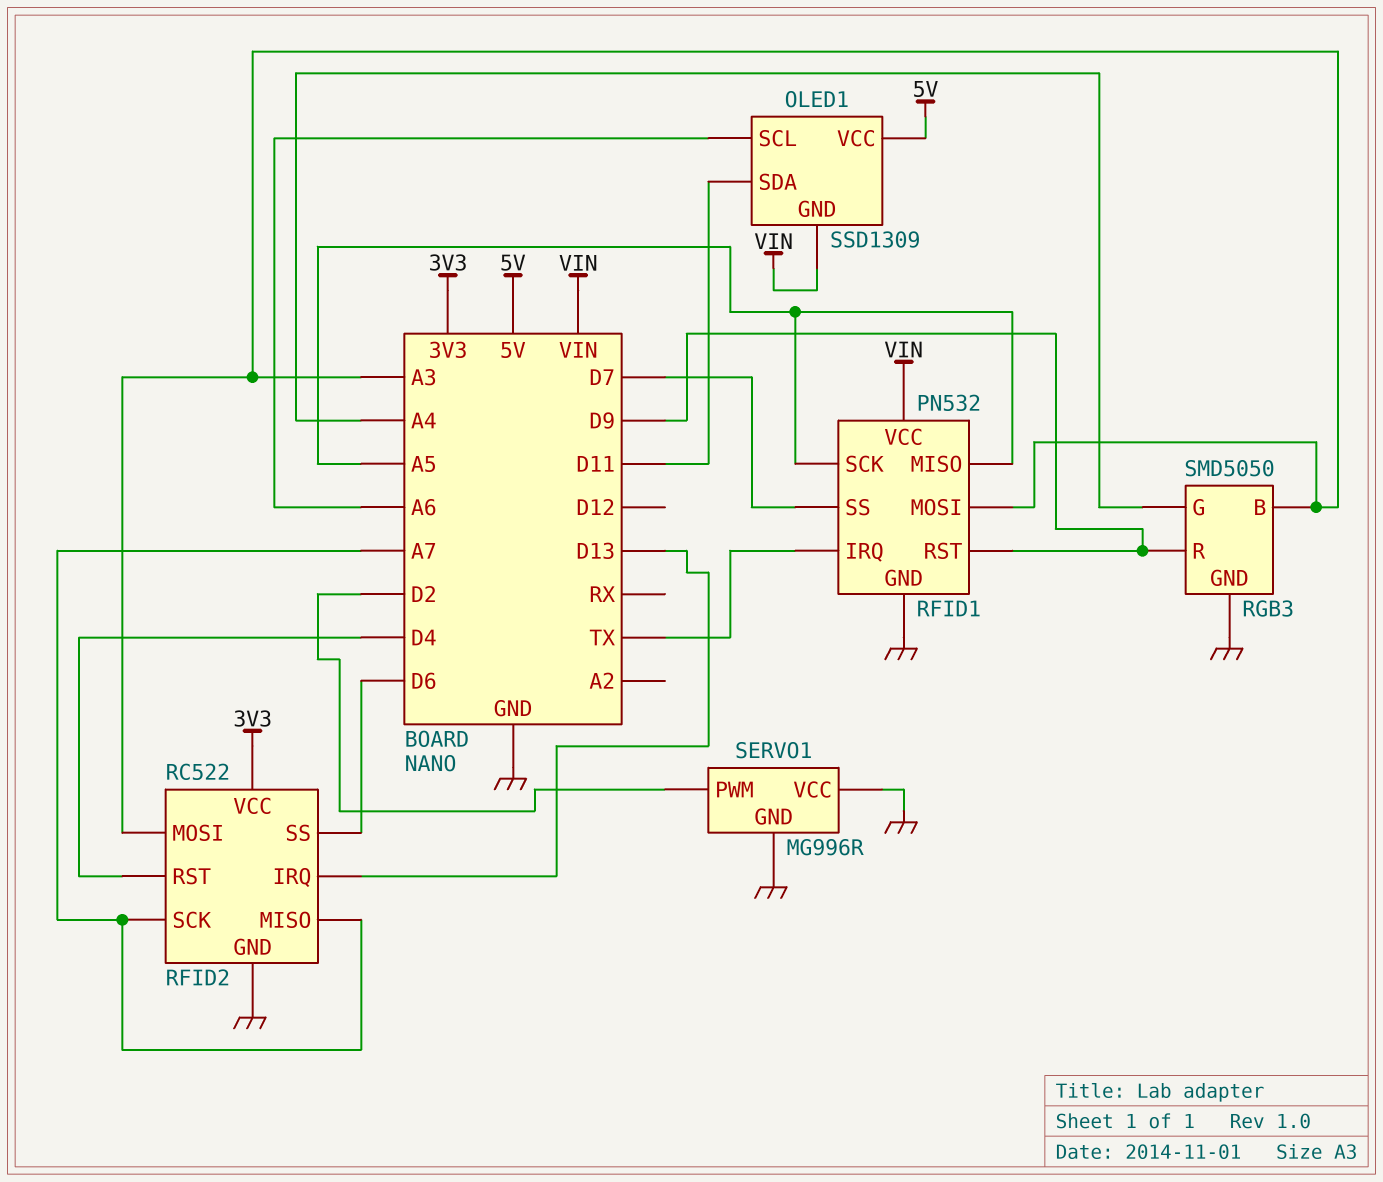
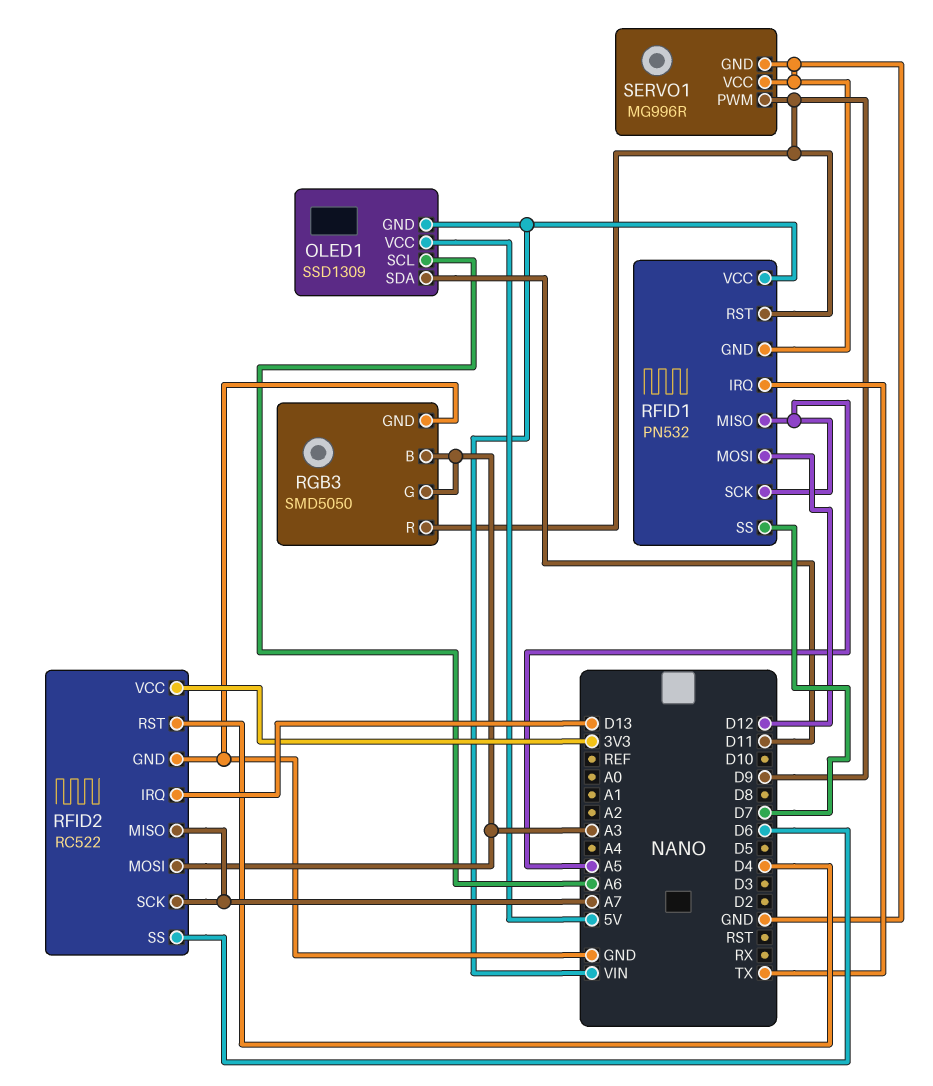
RFID1 pin MOSI: A3 -> D12
RGB3 pin G: A4 -> A3
SERVO1 pin PWM: D2 -> D9

